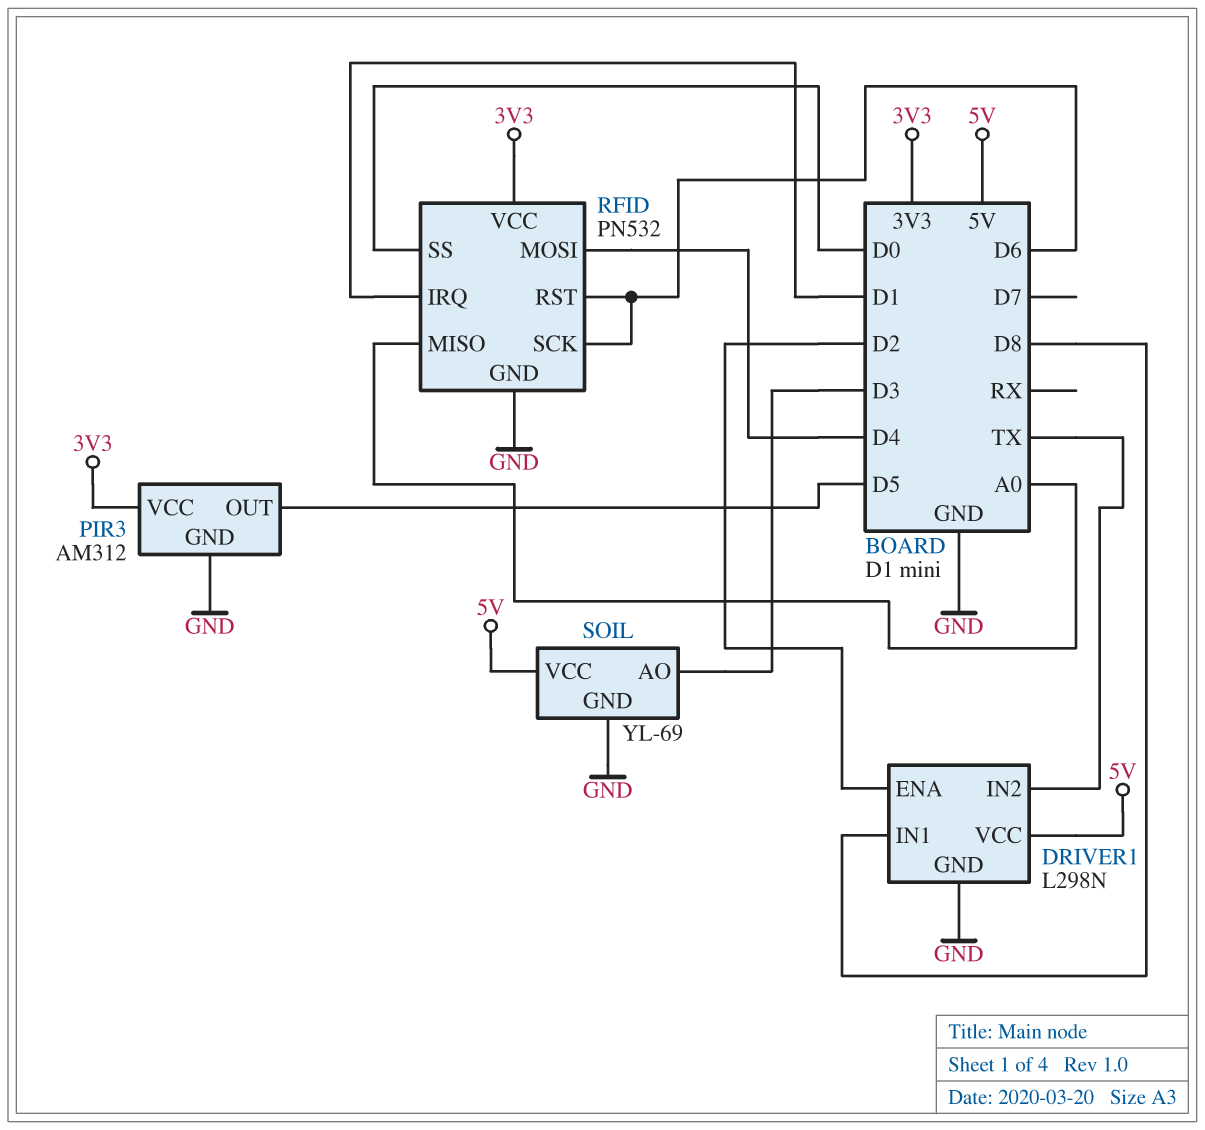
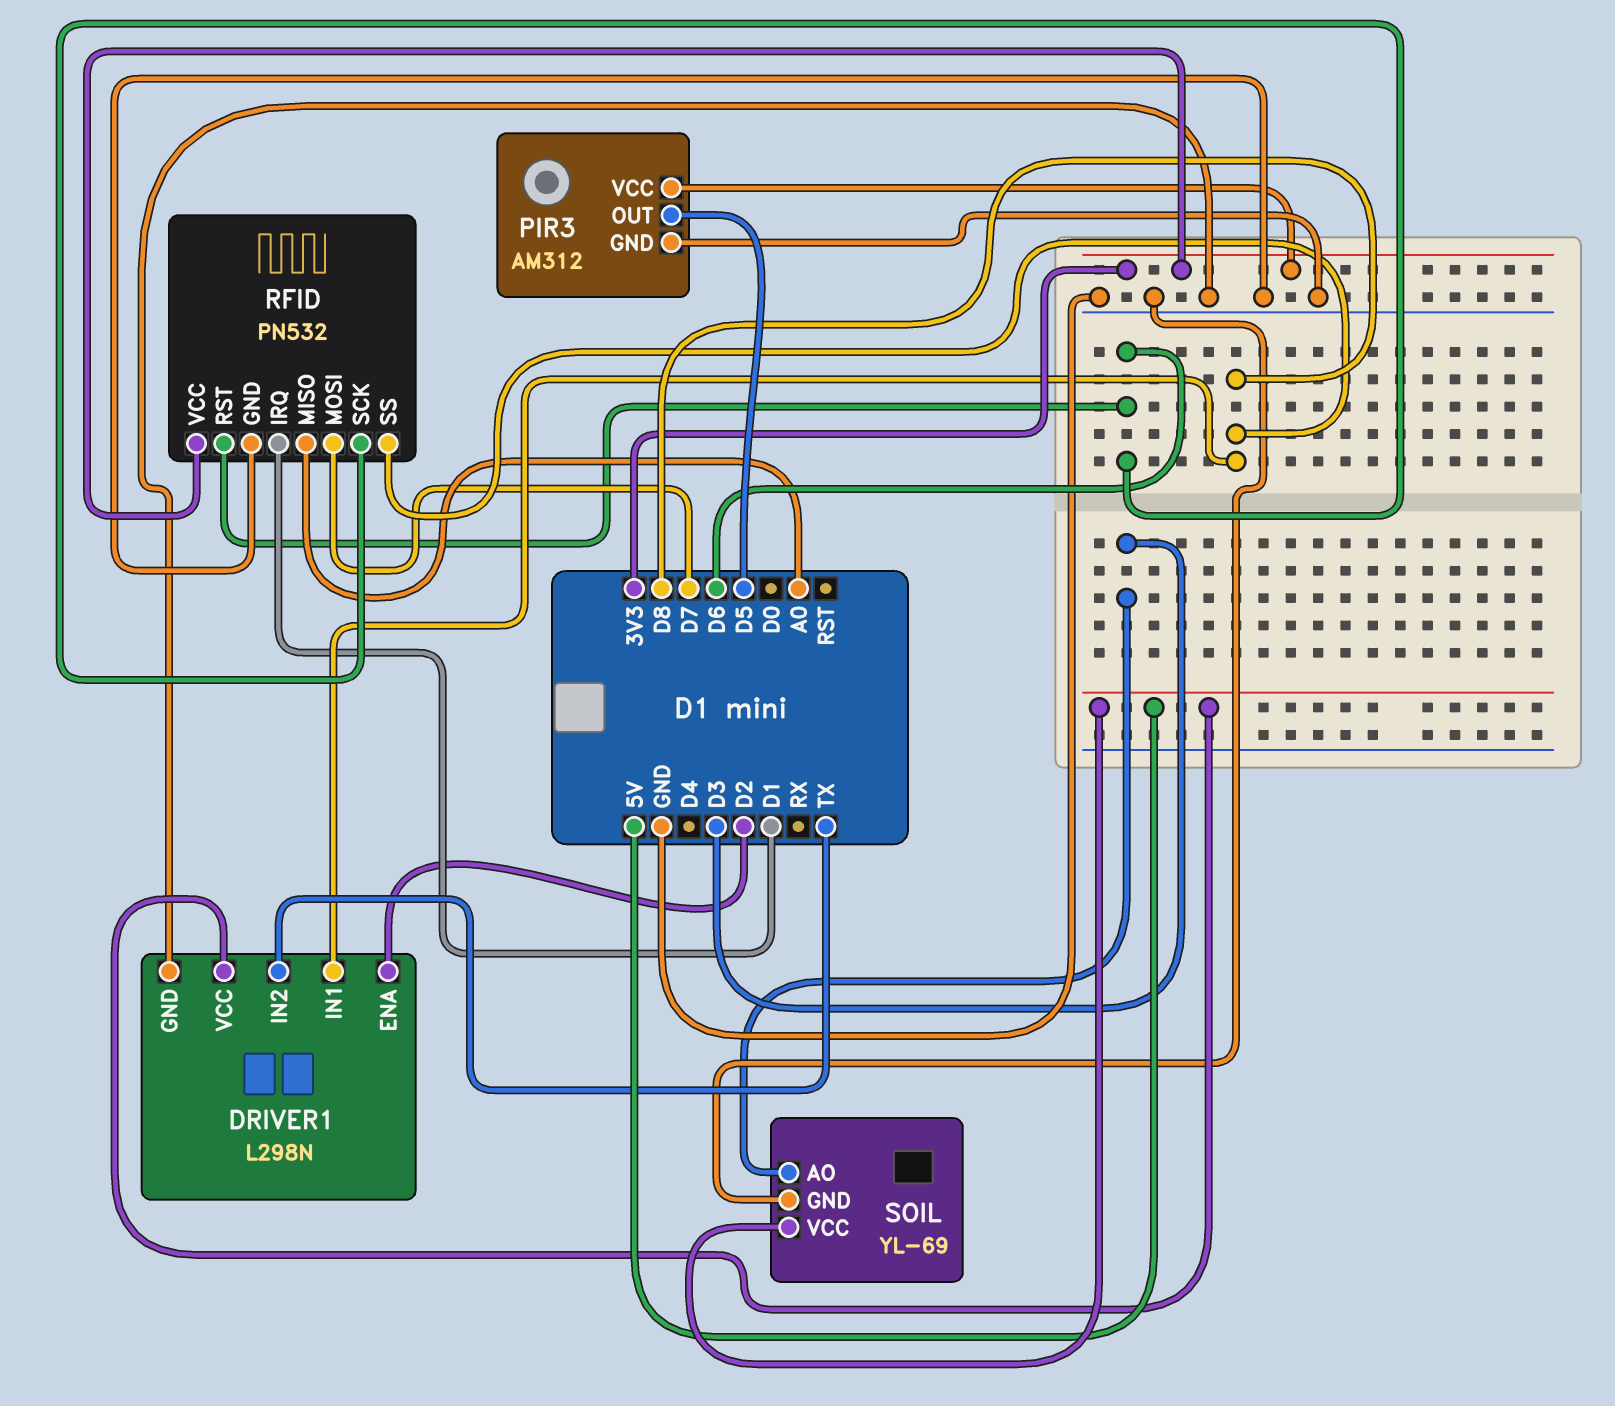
RFID pin MOSI: D4 -> D7
RFID pin SS: D0 -> D8

